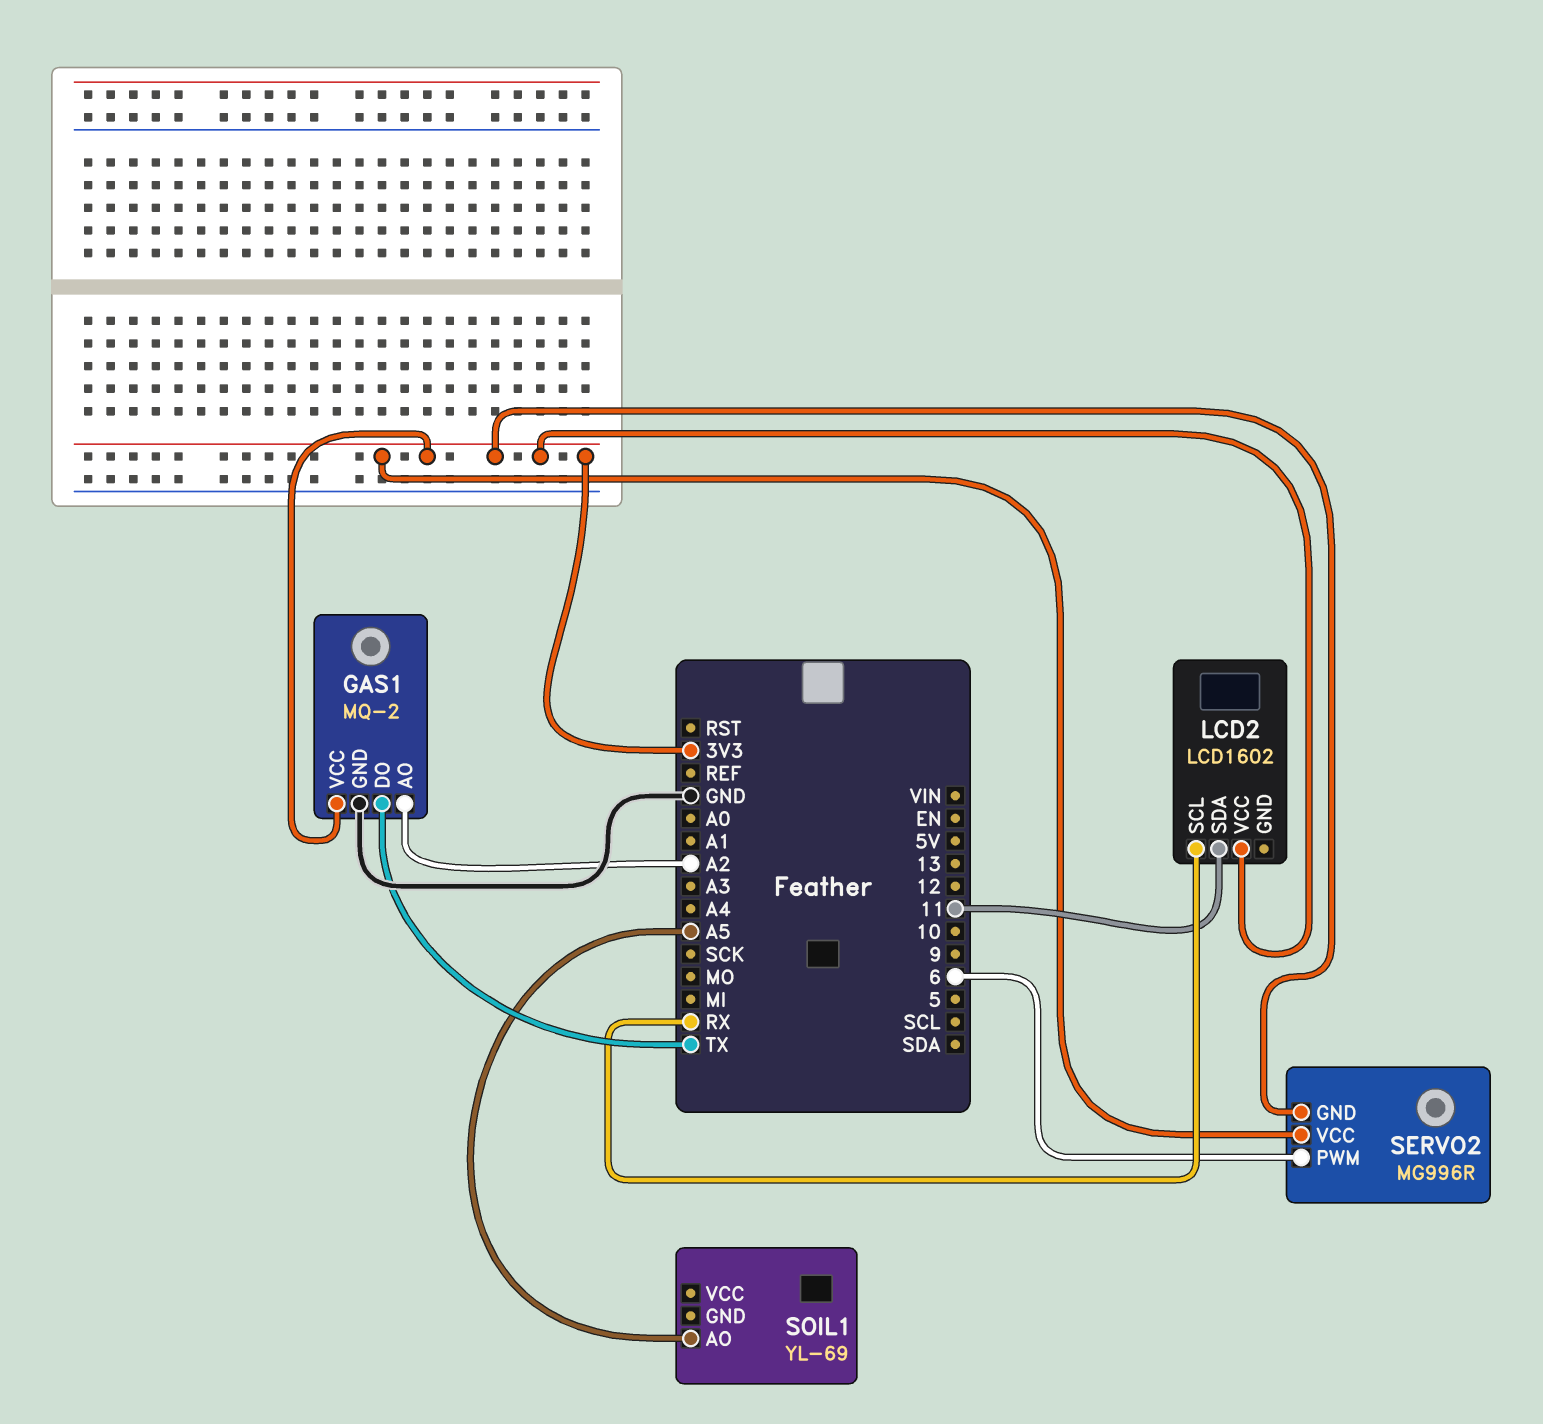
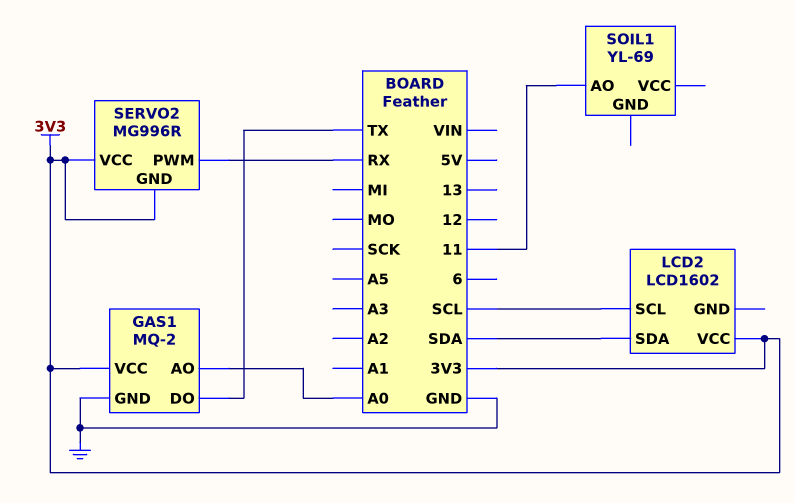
GAS1 pin AO: A2 -> A0
LCD2 pin SCL: RX -> SCL
LCD2 pin SDA: 11 -> SDA
SERVO2 pin PWM: 6 -> RX
SOIL1 pin AO: A5 -> 11

